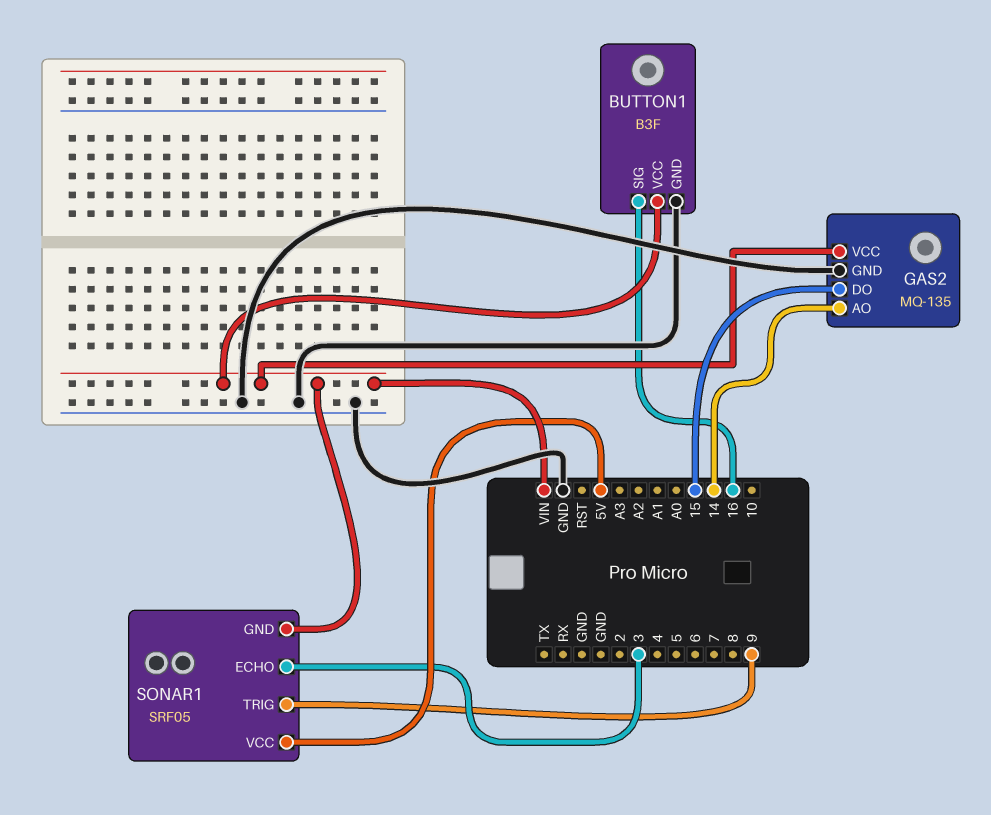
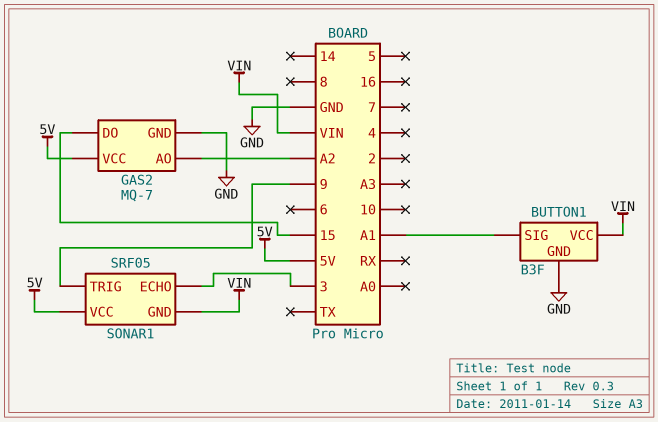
BUTTON1 pin SIG: 16 -> A1
GAS2: MQ-135 -> MQ-7
GAS2 pin AO: 14 -> A2
GAS2 pin VCC: VIN -> 5V

